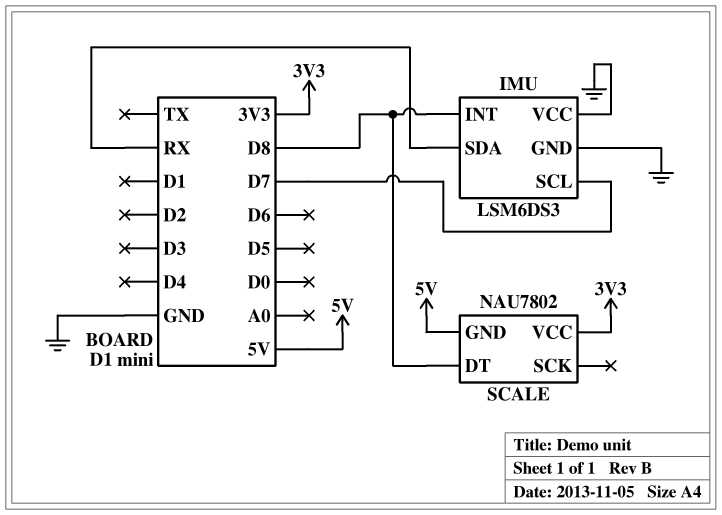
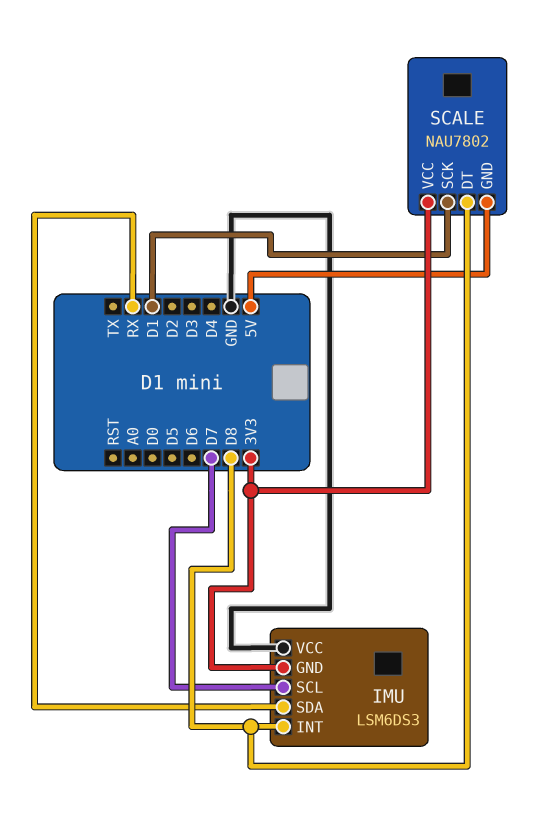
IMU pin GND: GND -> 3V3
SCALE pin SCK: none -> D1

